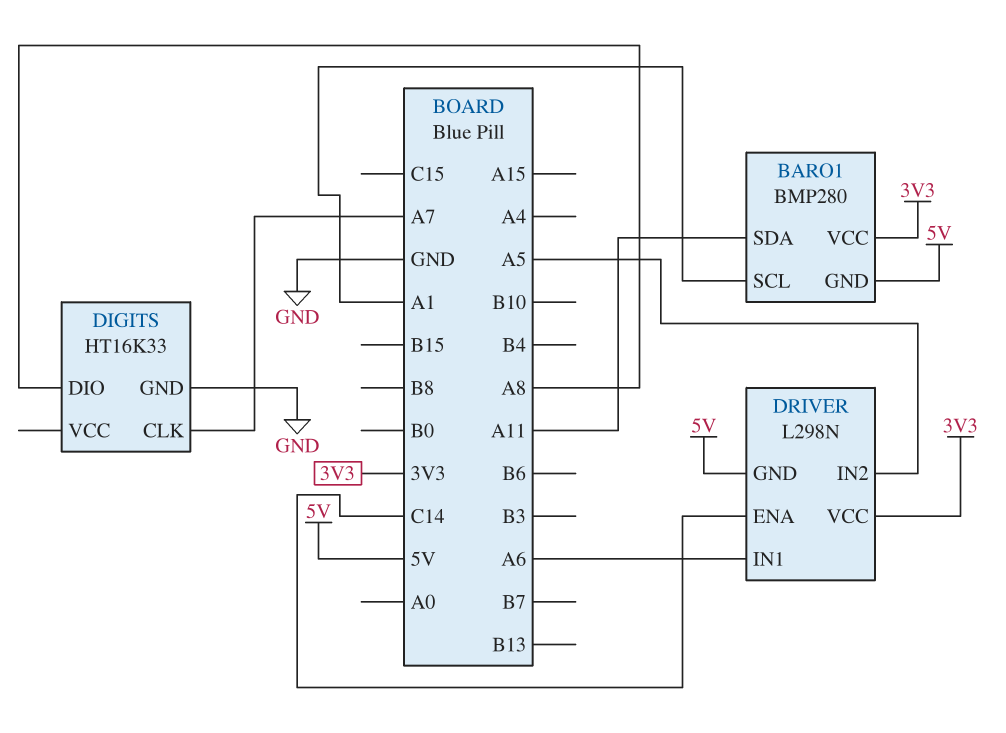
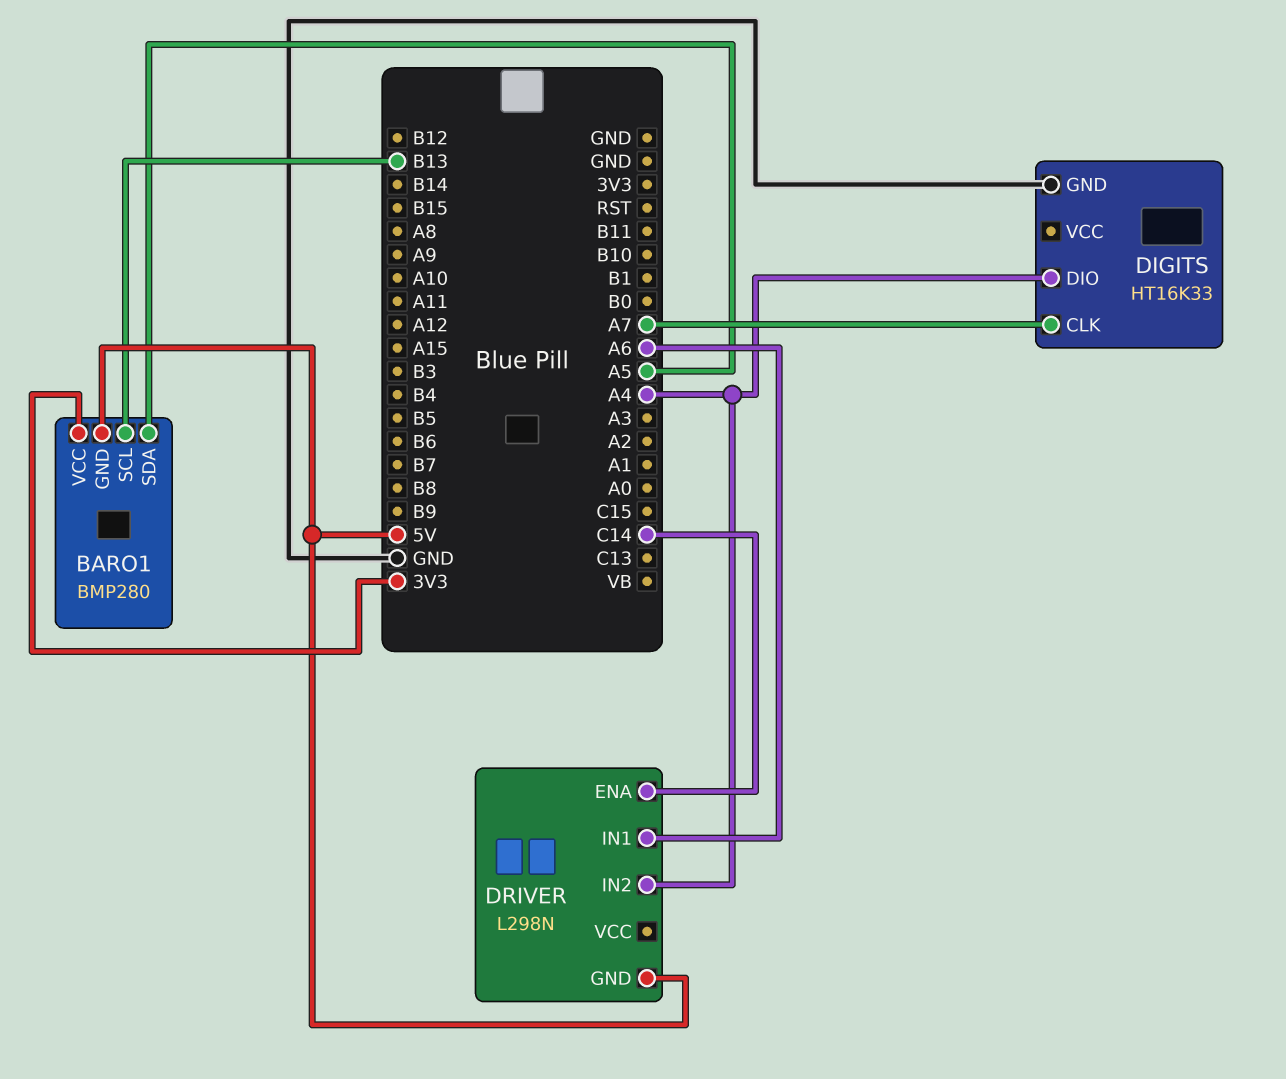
BARO1 pin SCL: A1 -> B13
BARO1 pin SDA: A11 -> A5
DIGITS pin DIO: A8 -> A4
DRIVER pin IN2: A5 -> A4
DRIVER pin VCC: 3V3 -> none

